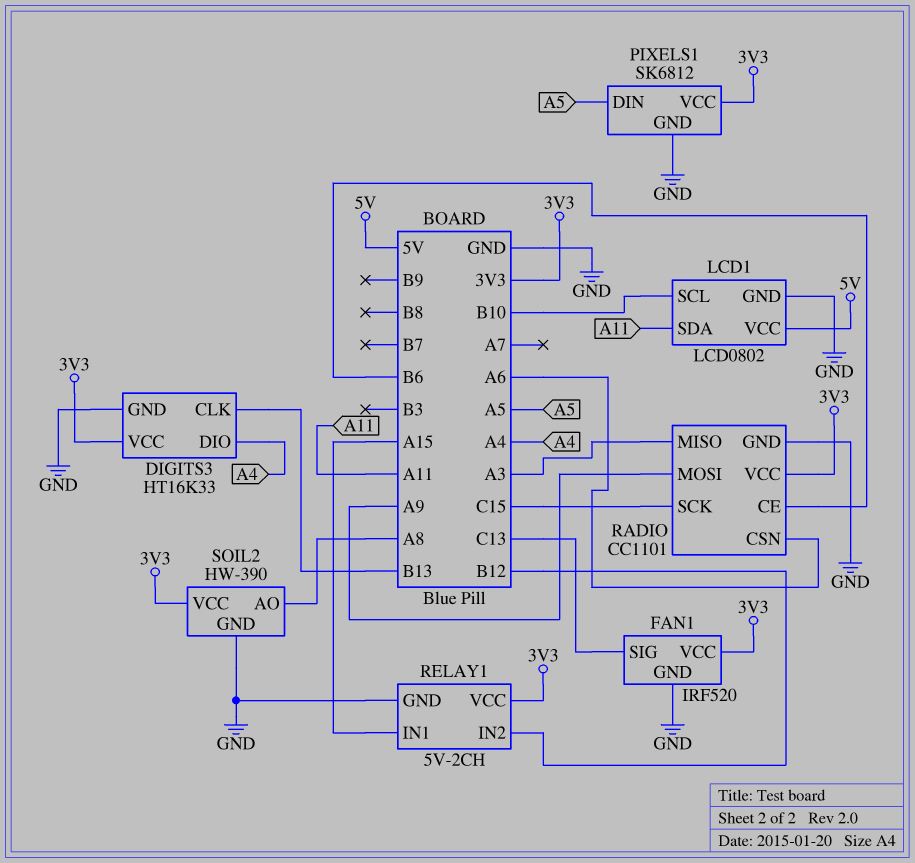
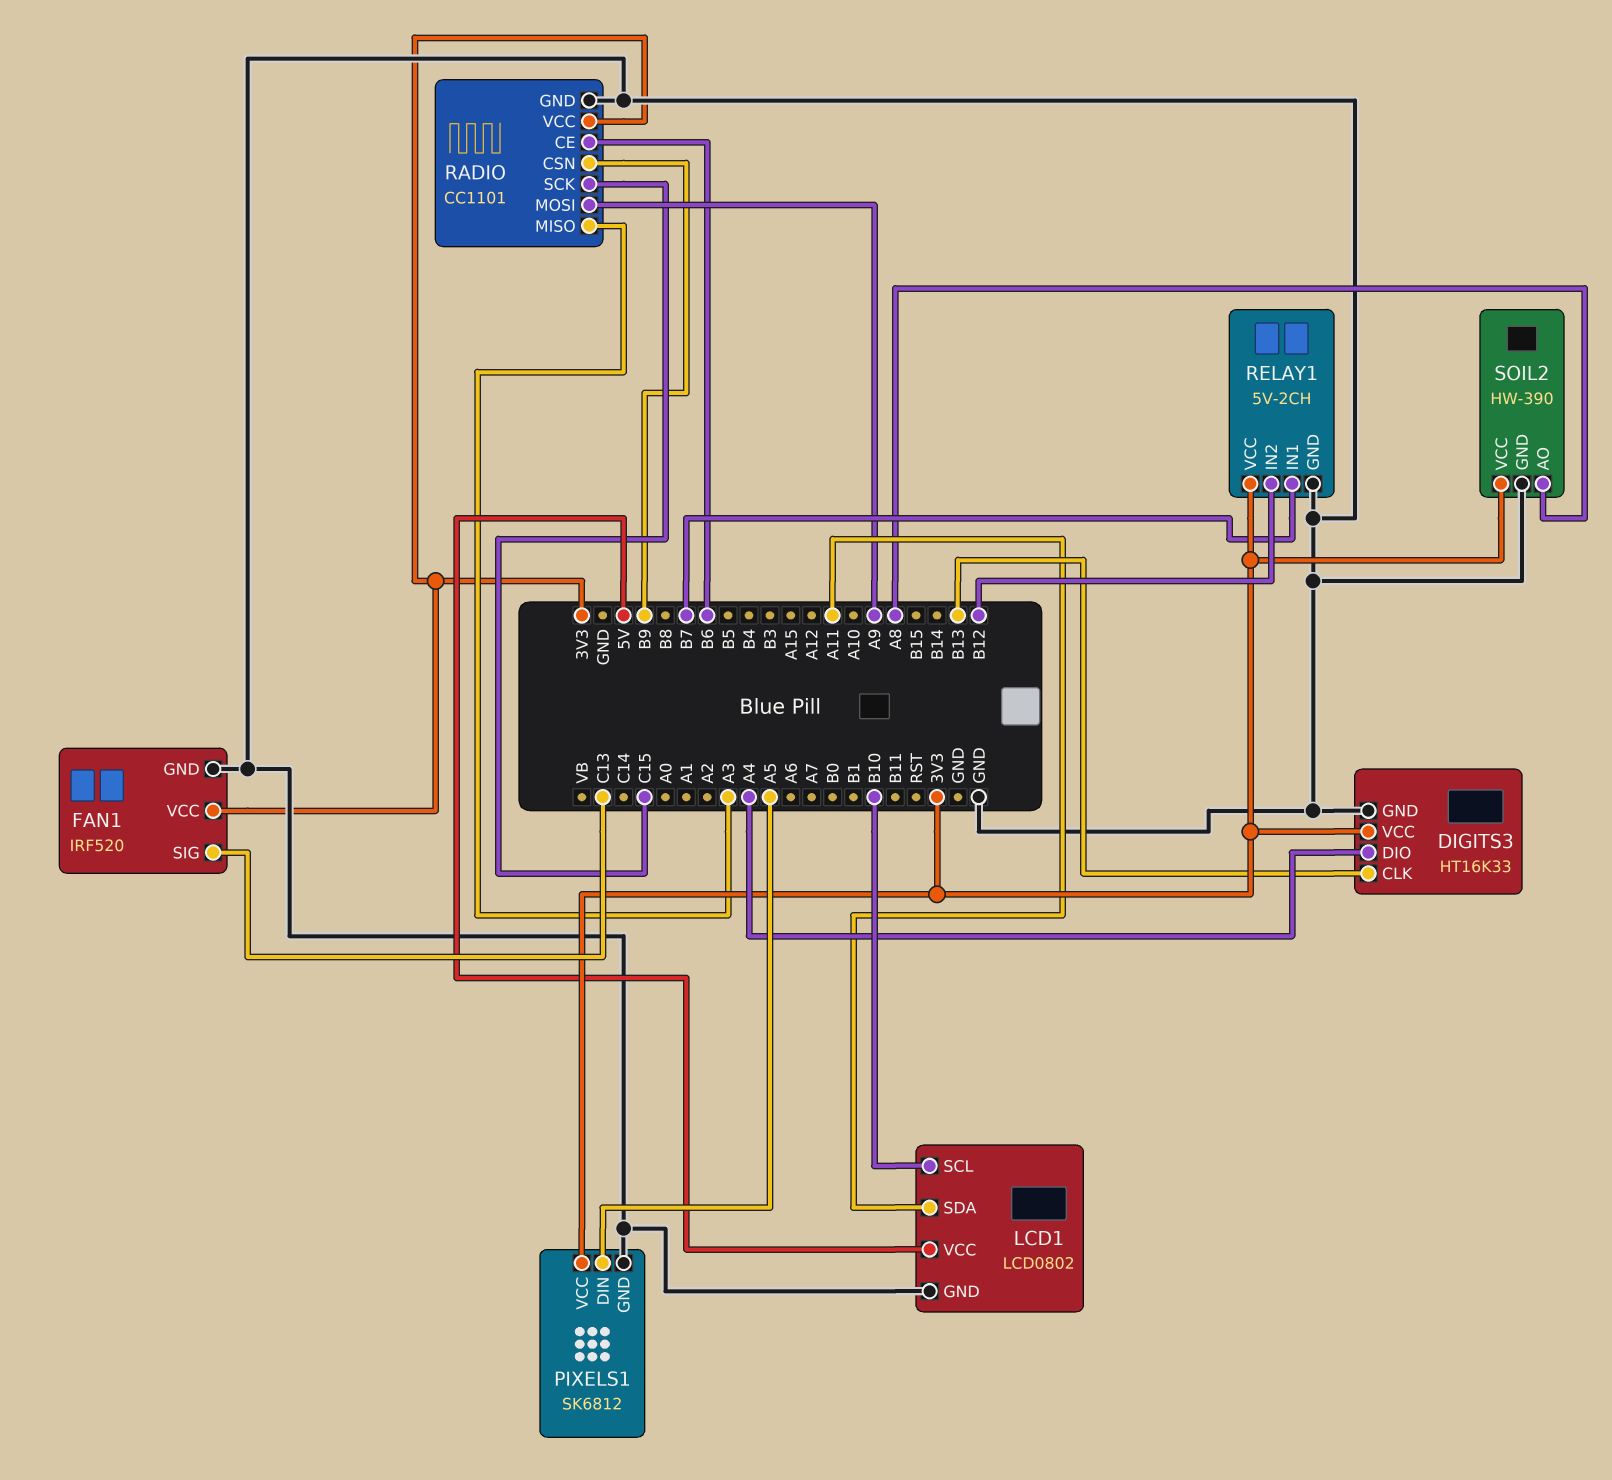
RADIO pin CSN: A6 -> B9
RELAY1 pin IN1: A15 -> B7

